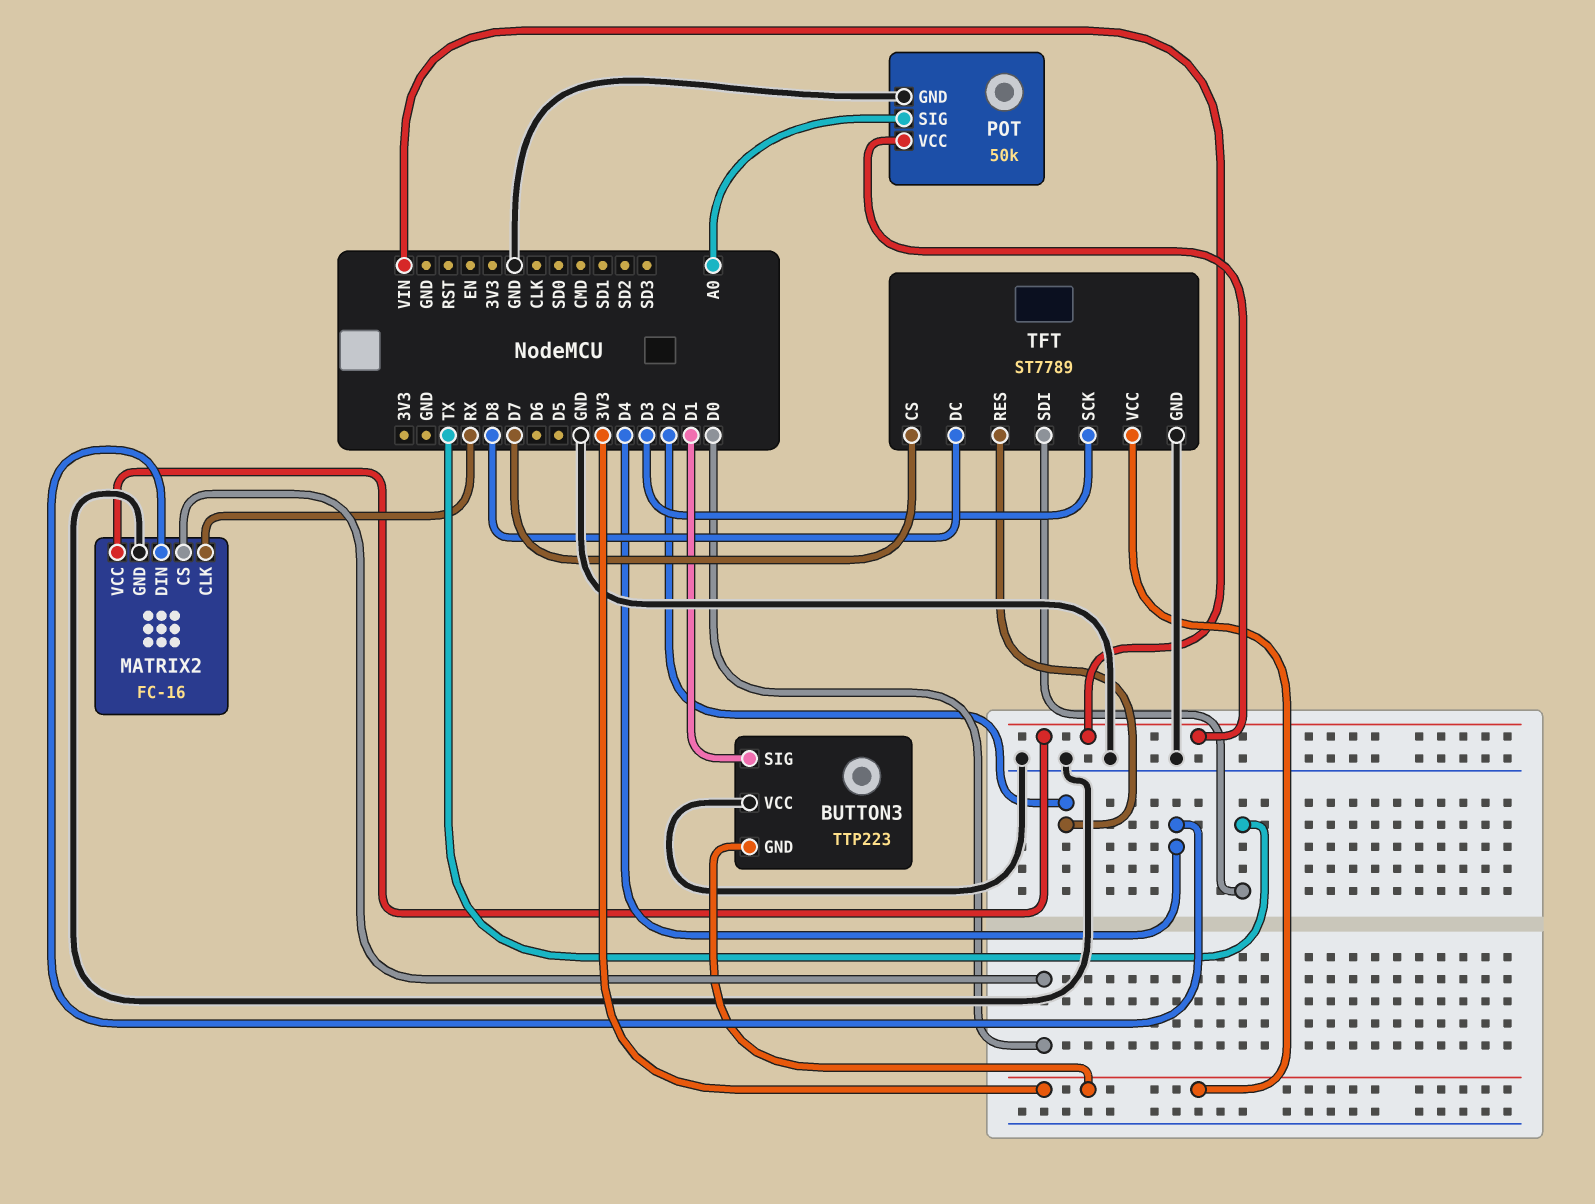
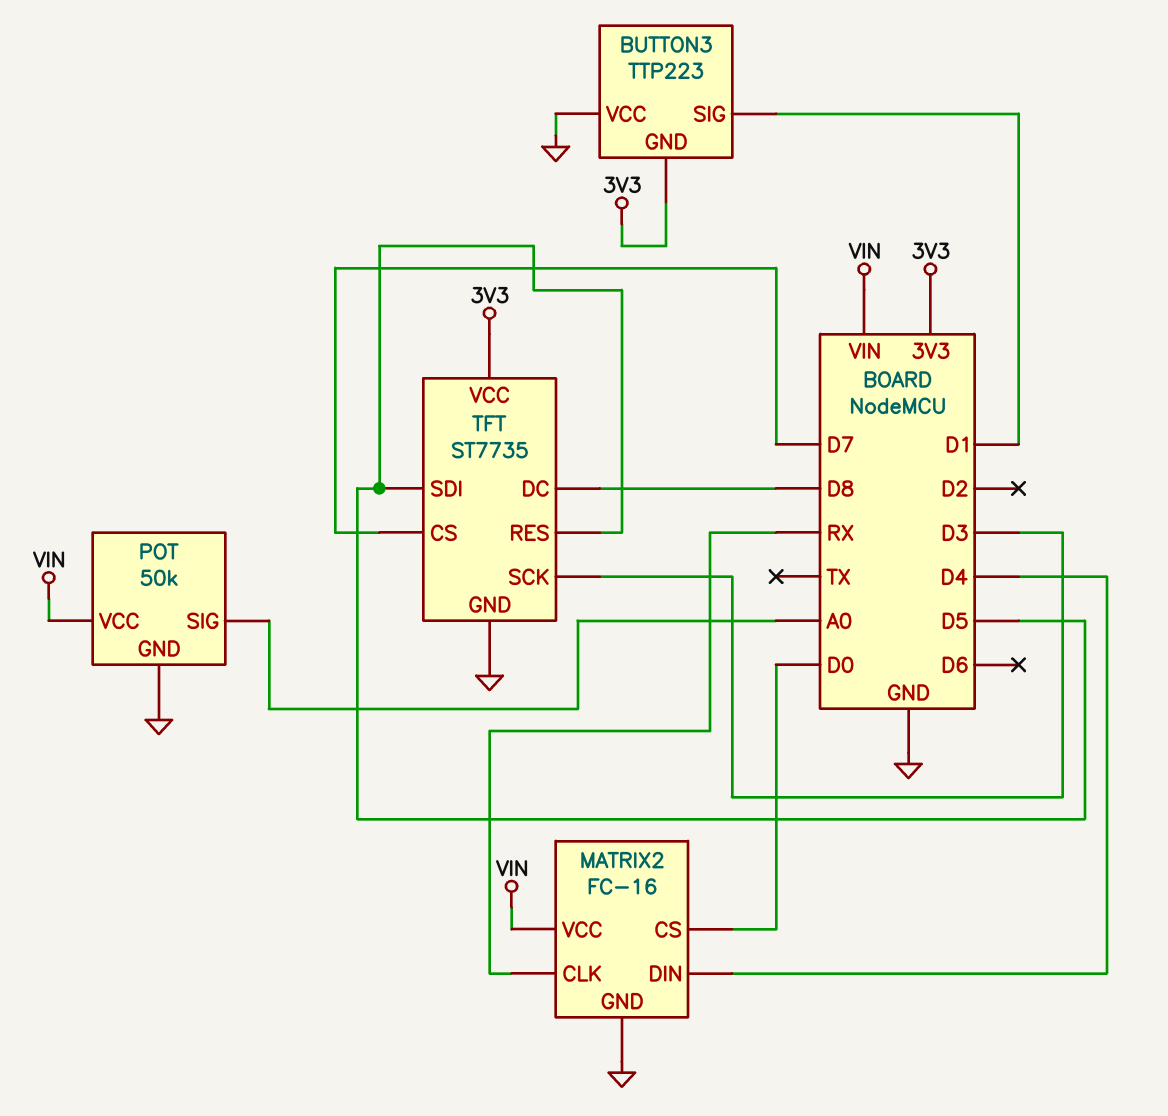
TFT: ST7789 -> ST7735
TFT pin RES: D2 -> D5
TFT pin SDI: TX -> D5

